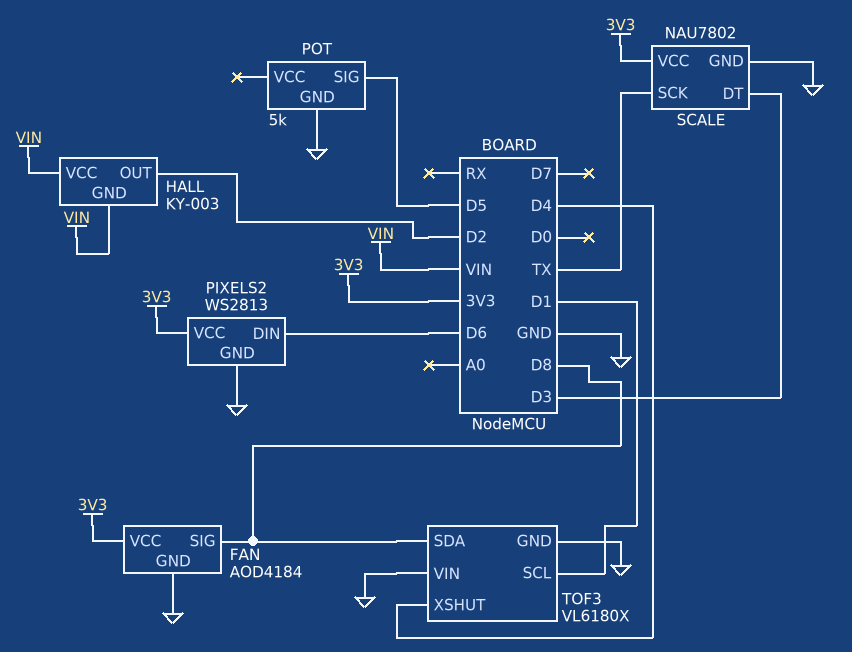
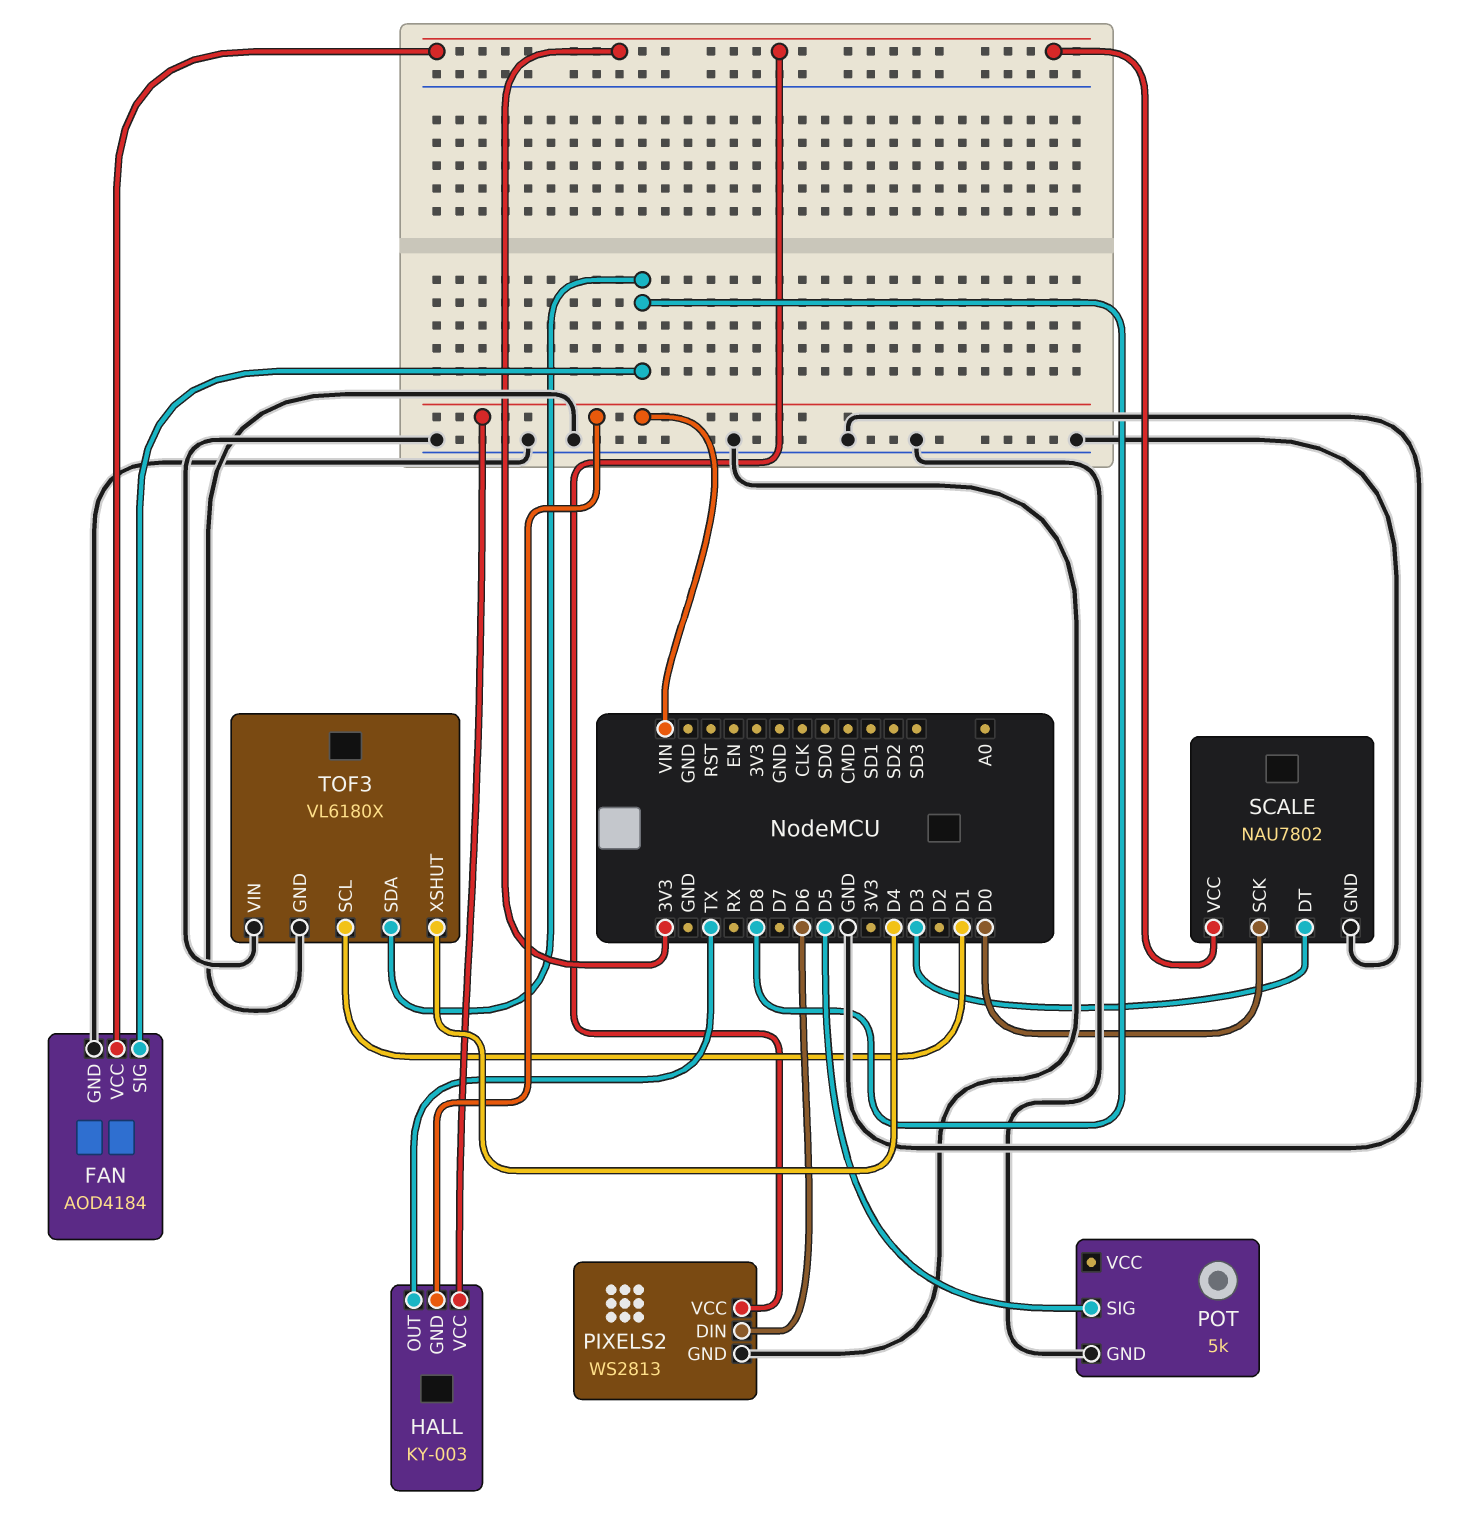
HALL pin OUT: D2 -> TX
SCALE pin SCK: TX -> D0

